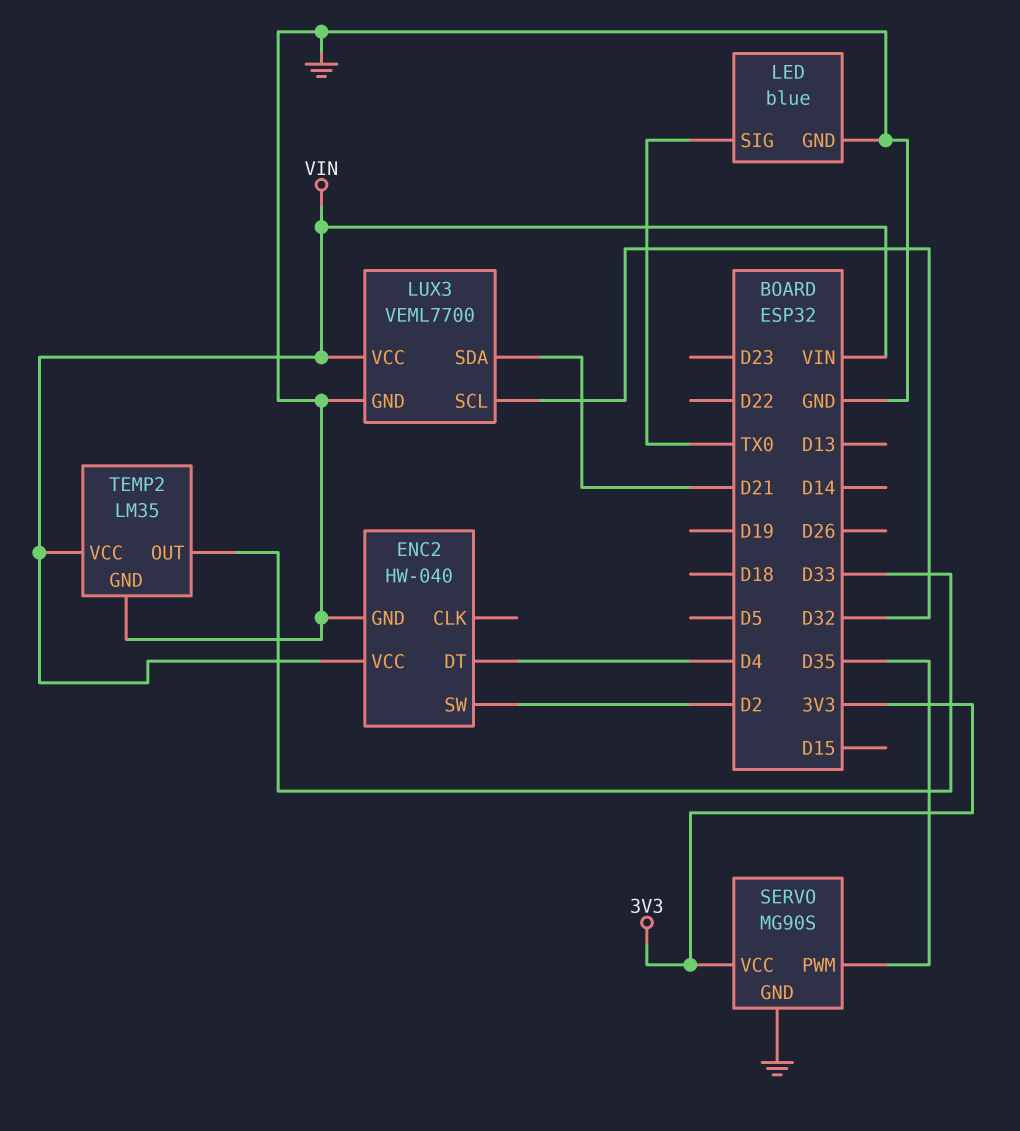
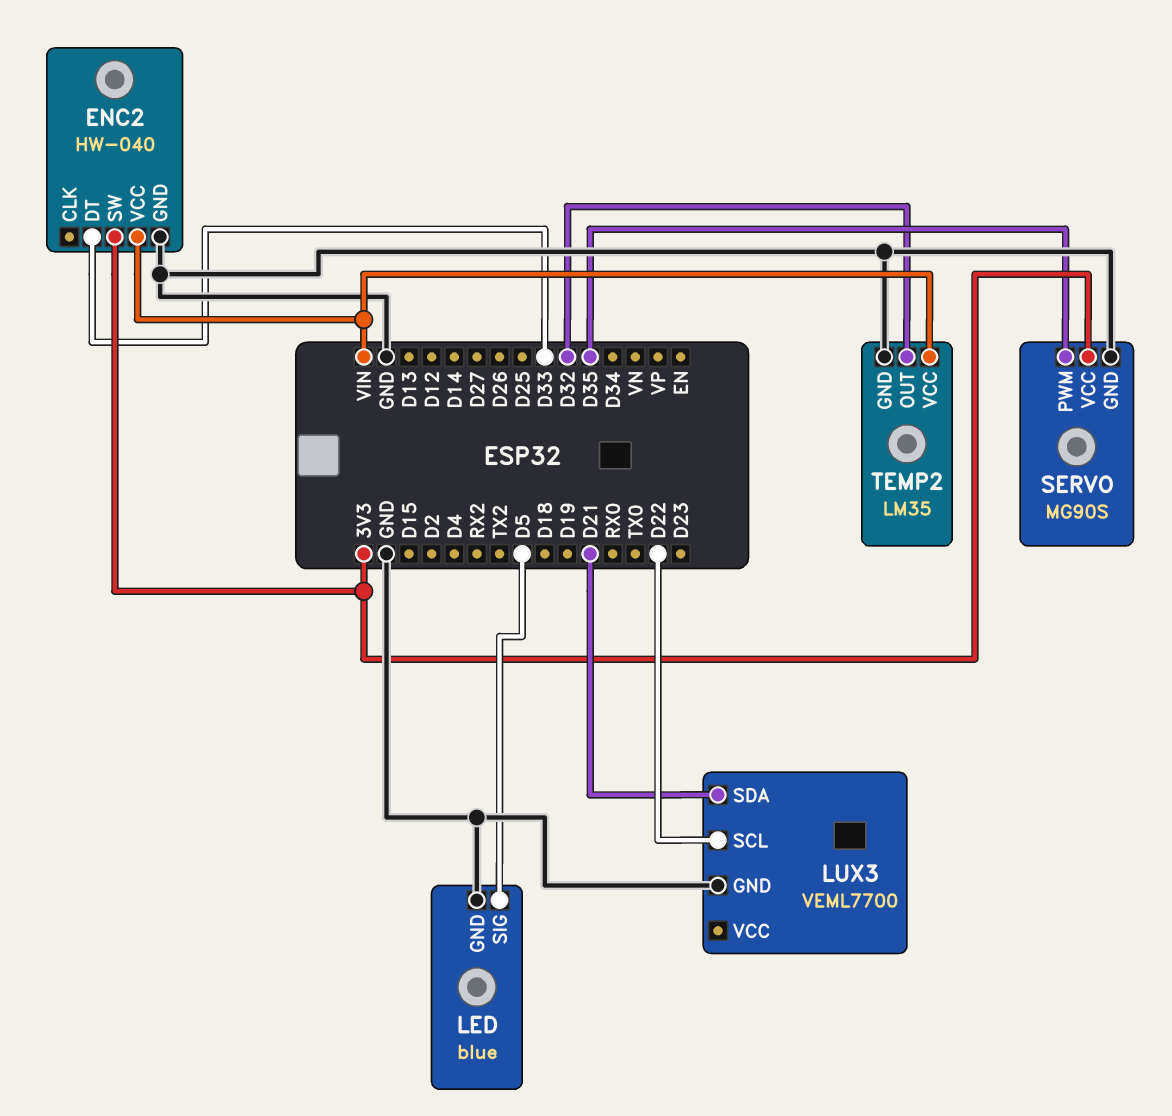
ENC2 pin DT: D4 -> D33
ENC2 pin SW: D2 -> 3V3
LED pin SIG: TX0 -> D5
LUX3 pin SCL: D32 -> D22
LUX3 pin VCC: VIN -> none
TEMP2 pin OUT: D33 -> D32

